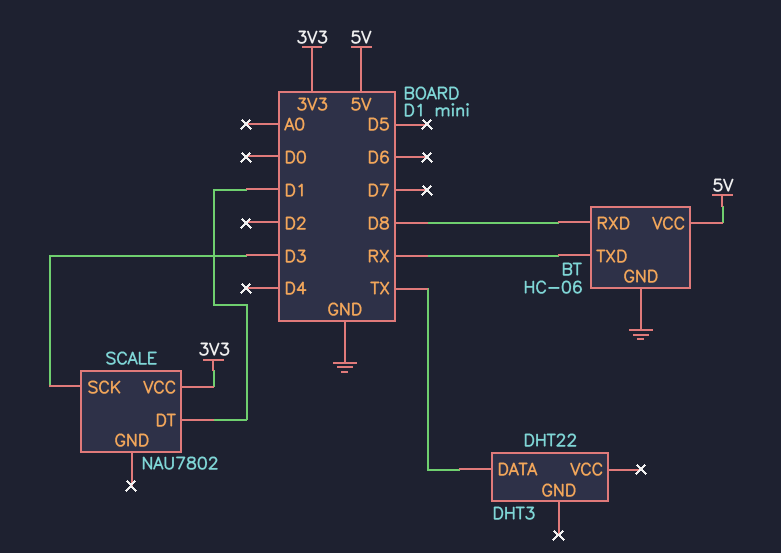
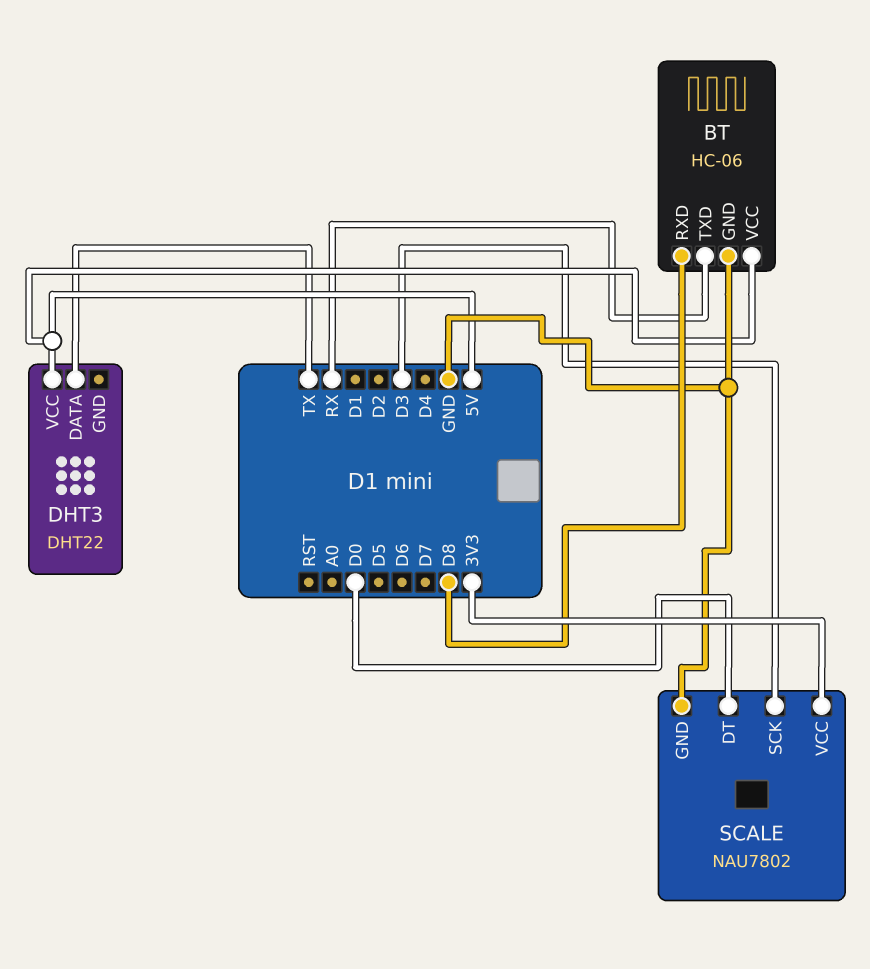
DHT3 pin VCC: none -> 5V
SCALE pin DT: D1 -> D0
SCALE pin GND: none -> GND

